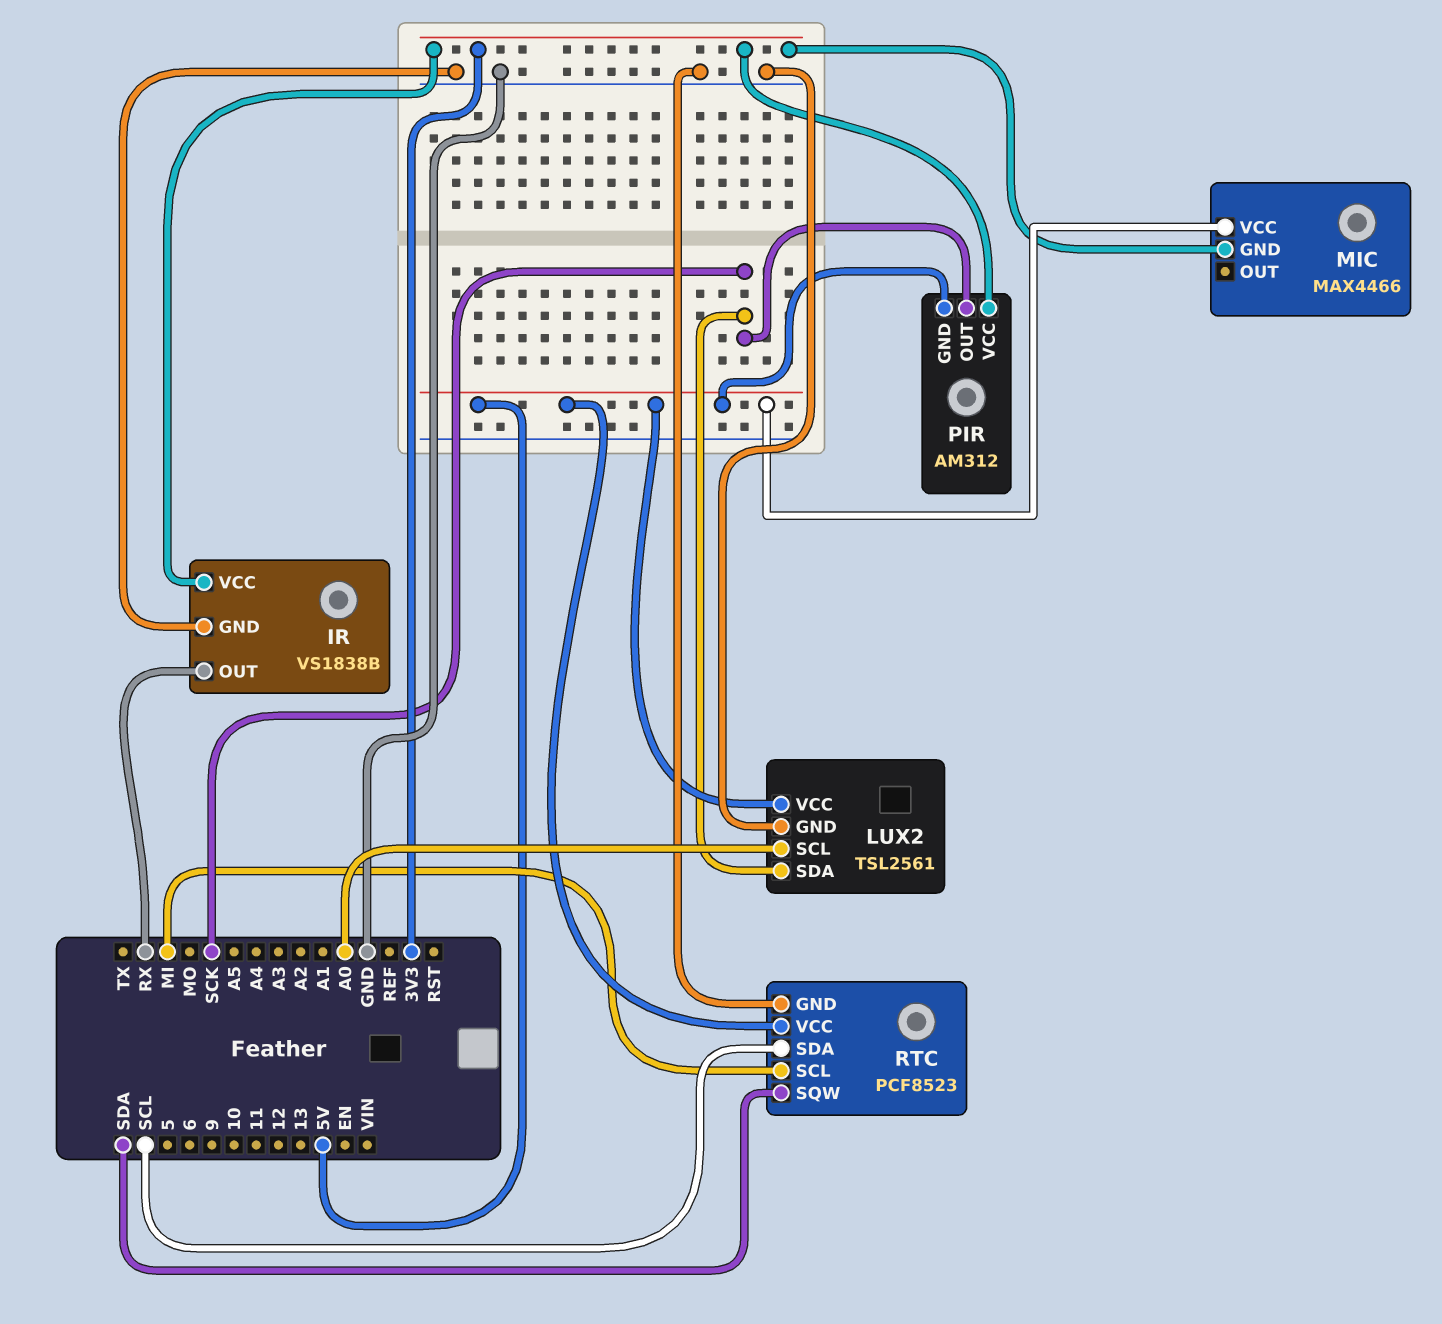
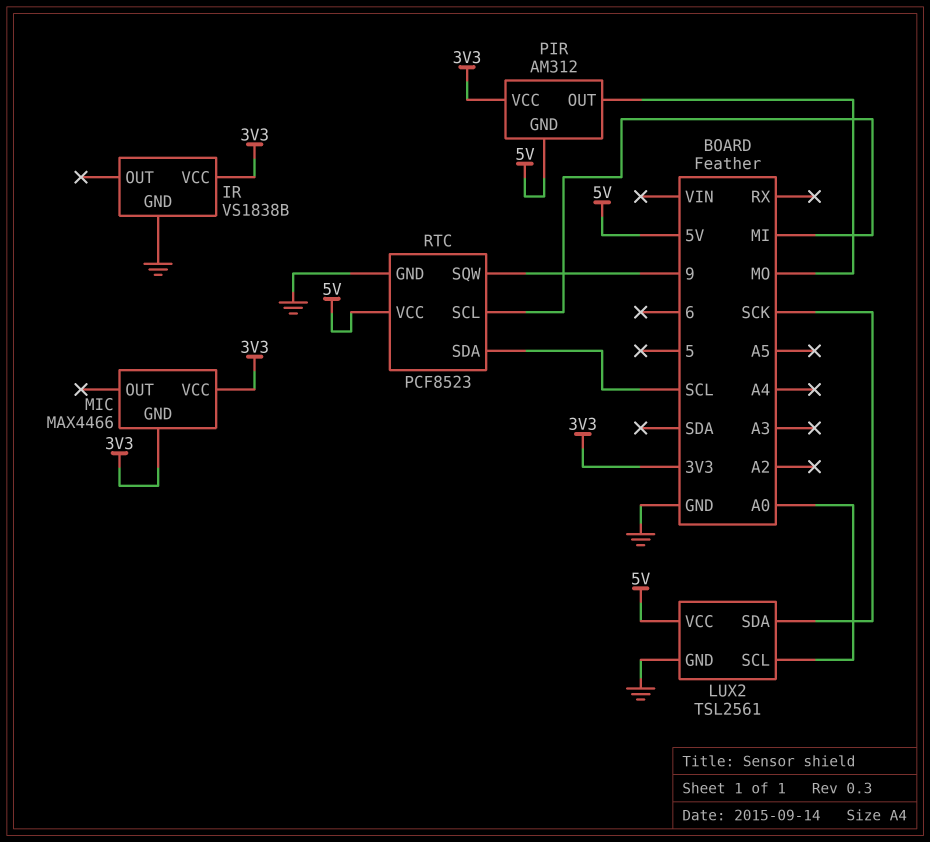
IR pin OUT: RX -> none
MIC pin VCC: 5V -> 3V3
PIR pin OUT: SCK -> MO
RTC pin SQW: SDA -> 9

